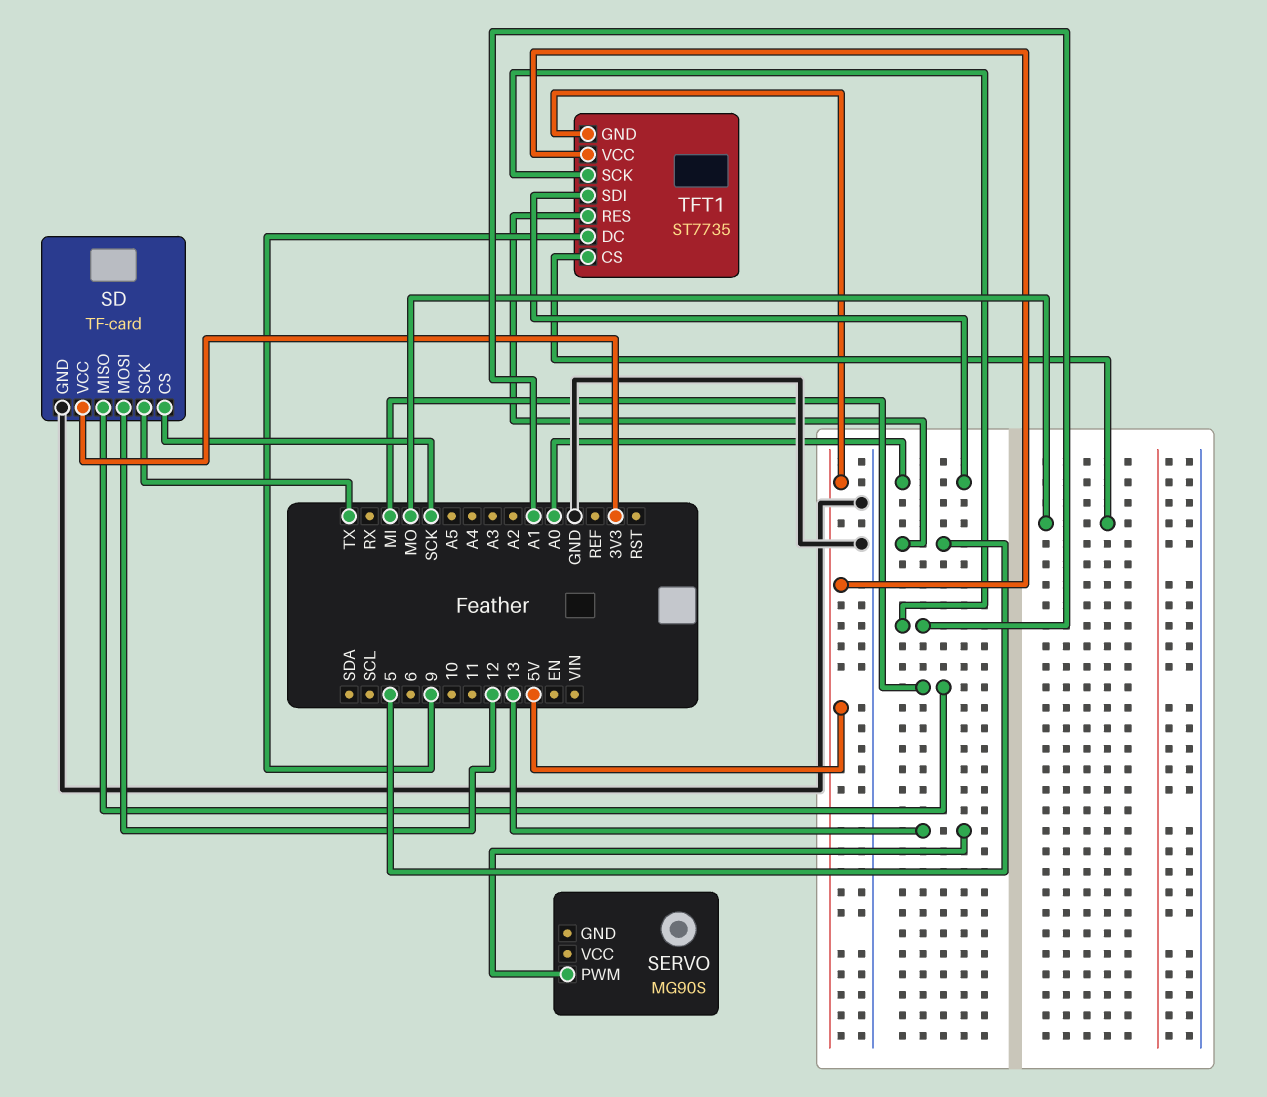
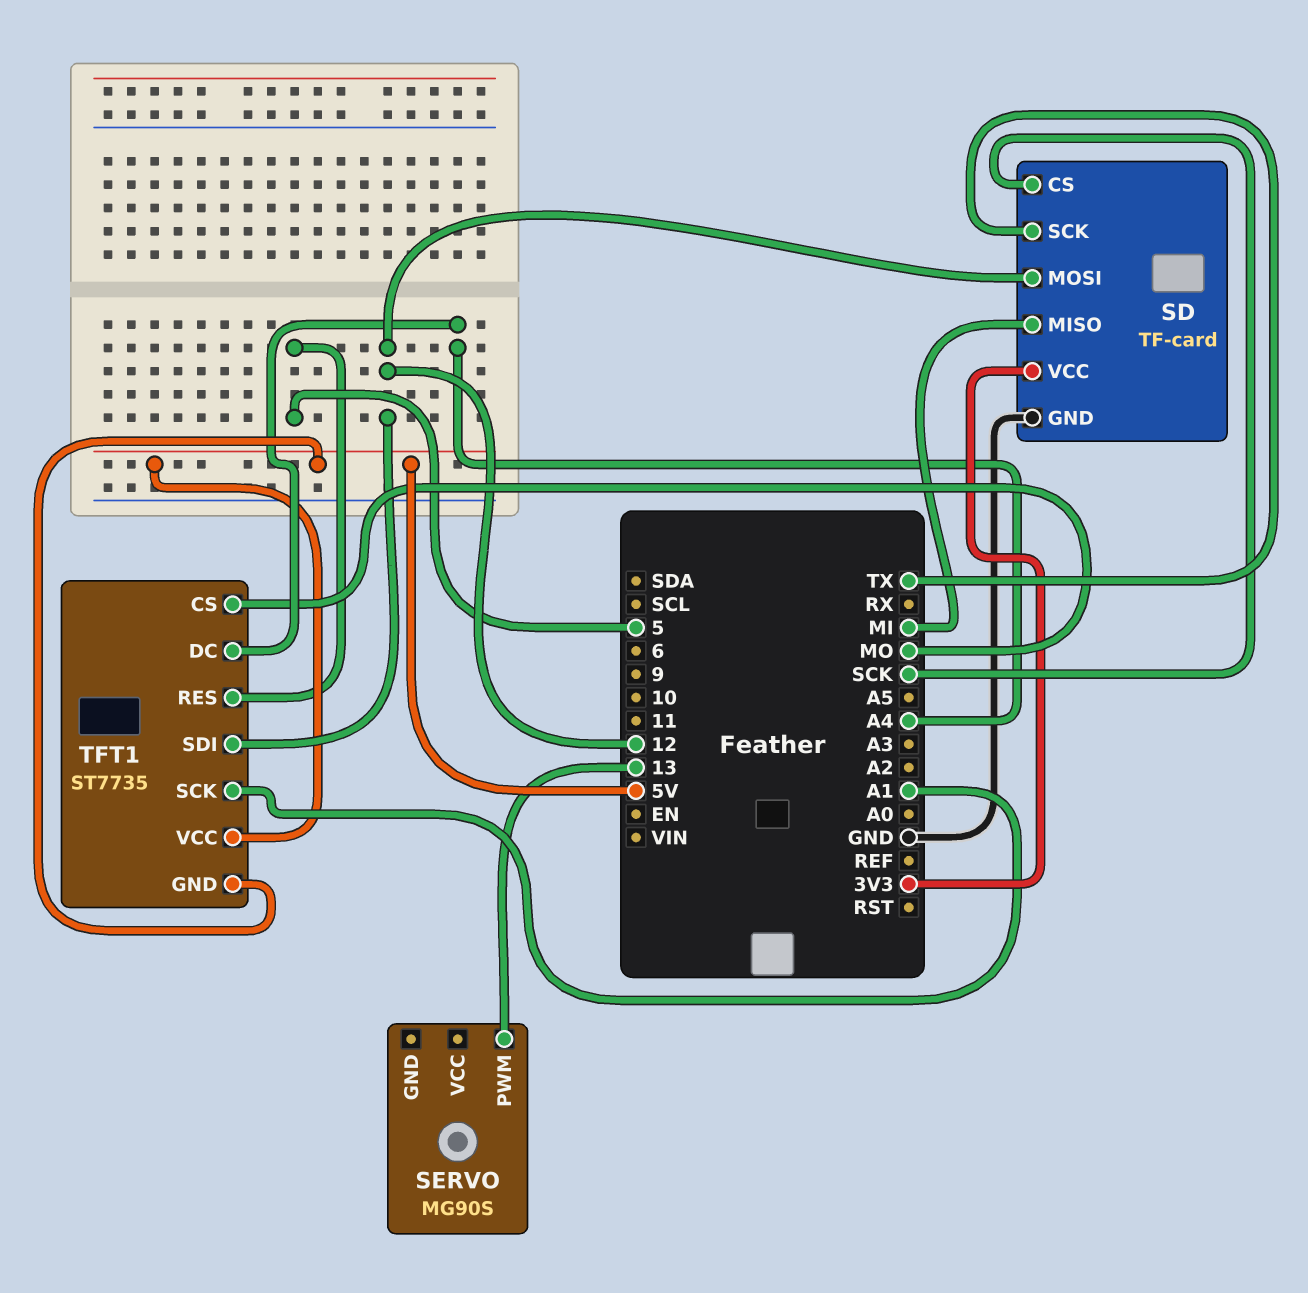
TFT1 pin DC: 9 -> A4
TFT1 pin SDI: A0 -> 12

